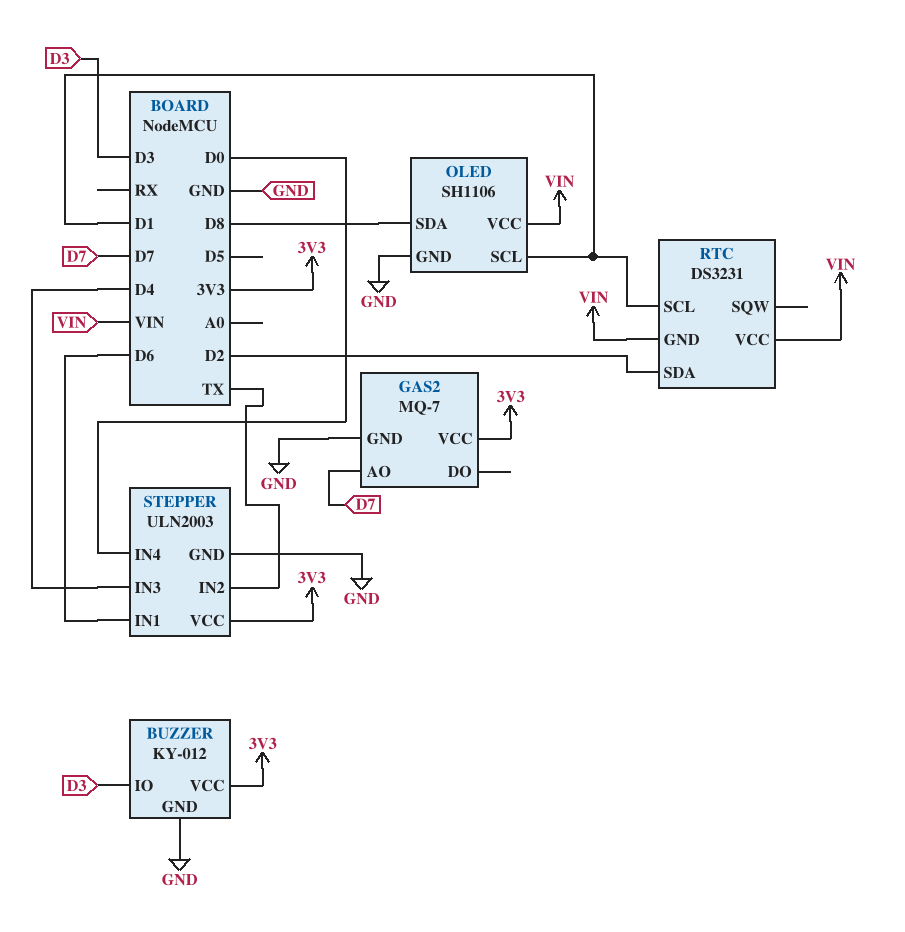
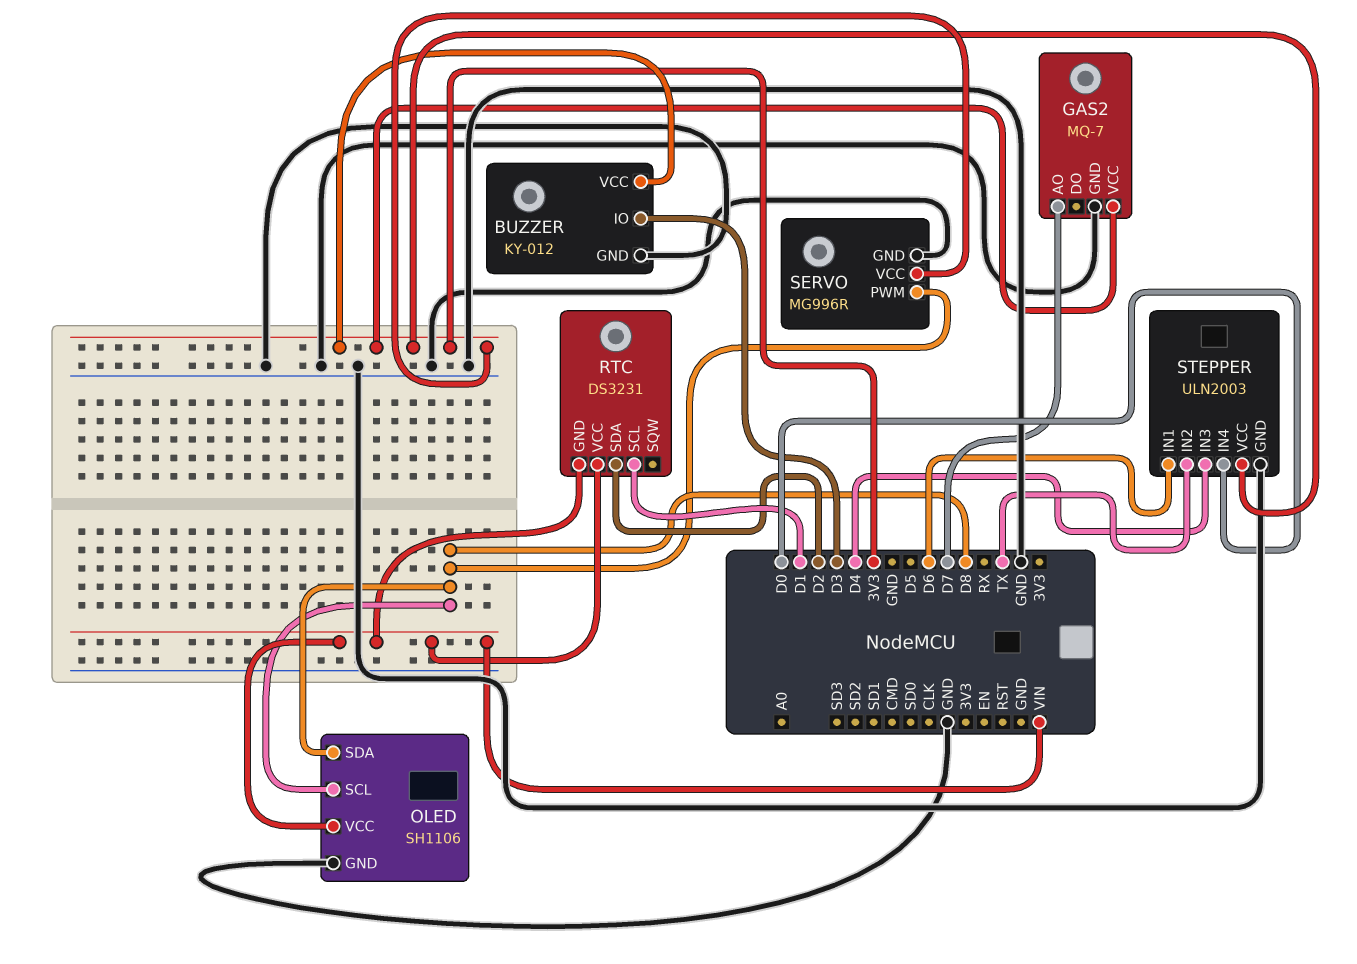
OLED pin SCL: D1 -> D8
SERVO: none -> MG996R
SERVO pin GND: none -> GND
SERVO pin PWM: none -> D8
SERVO pin VCC: none -> 3V3

